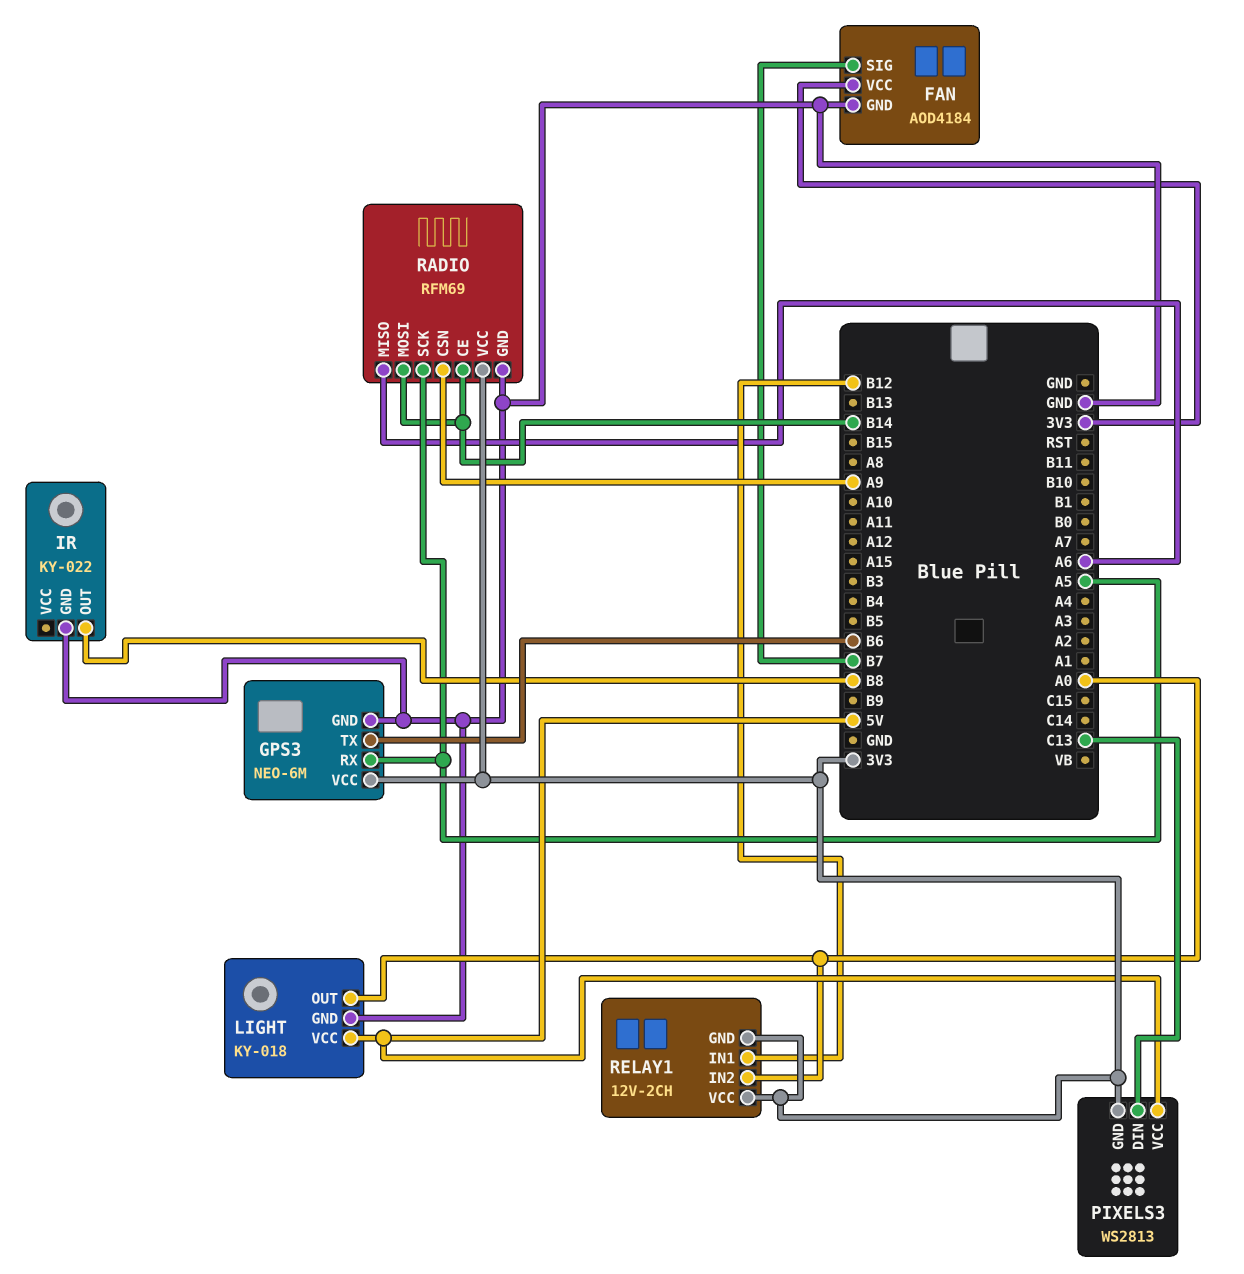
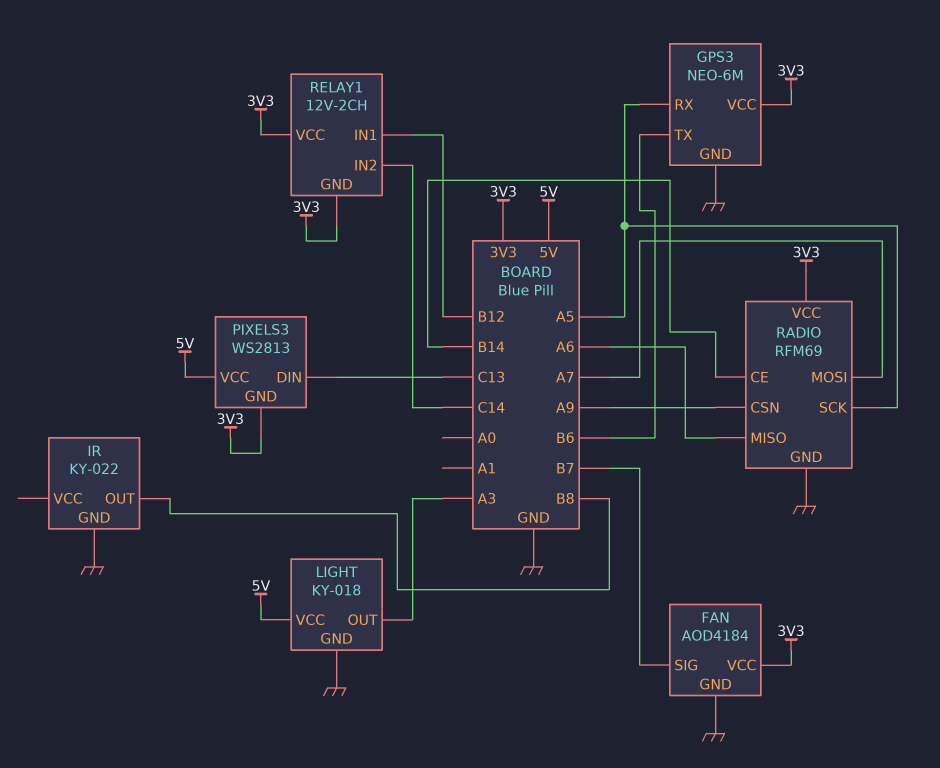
LIGHT pin OUT: A0 -> A3
RADIO pin MOSI: B14 -> A7
RELAY1 pin IN2: A0 -> C14

